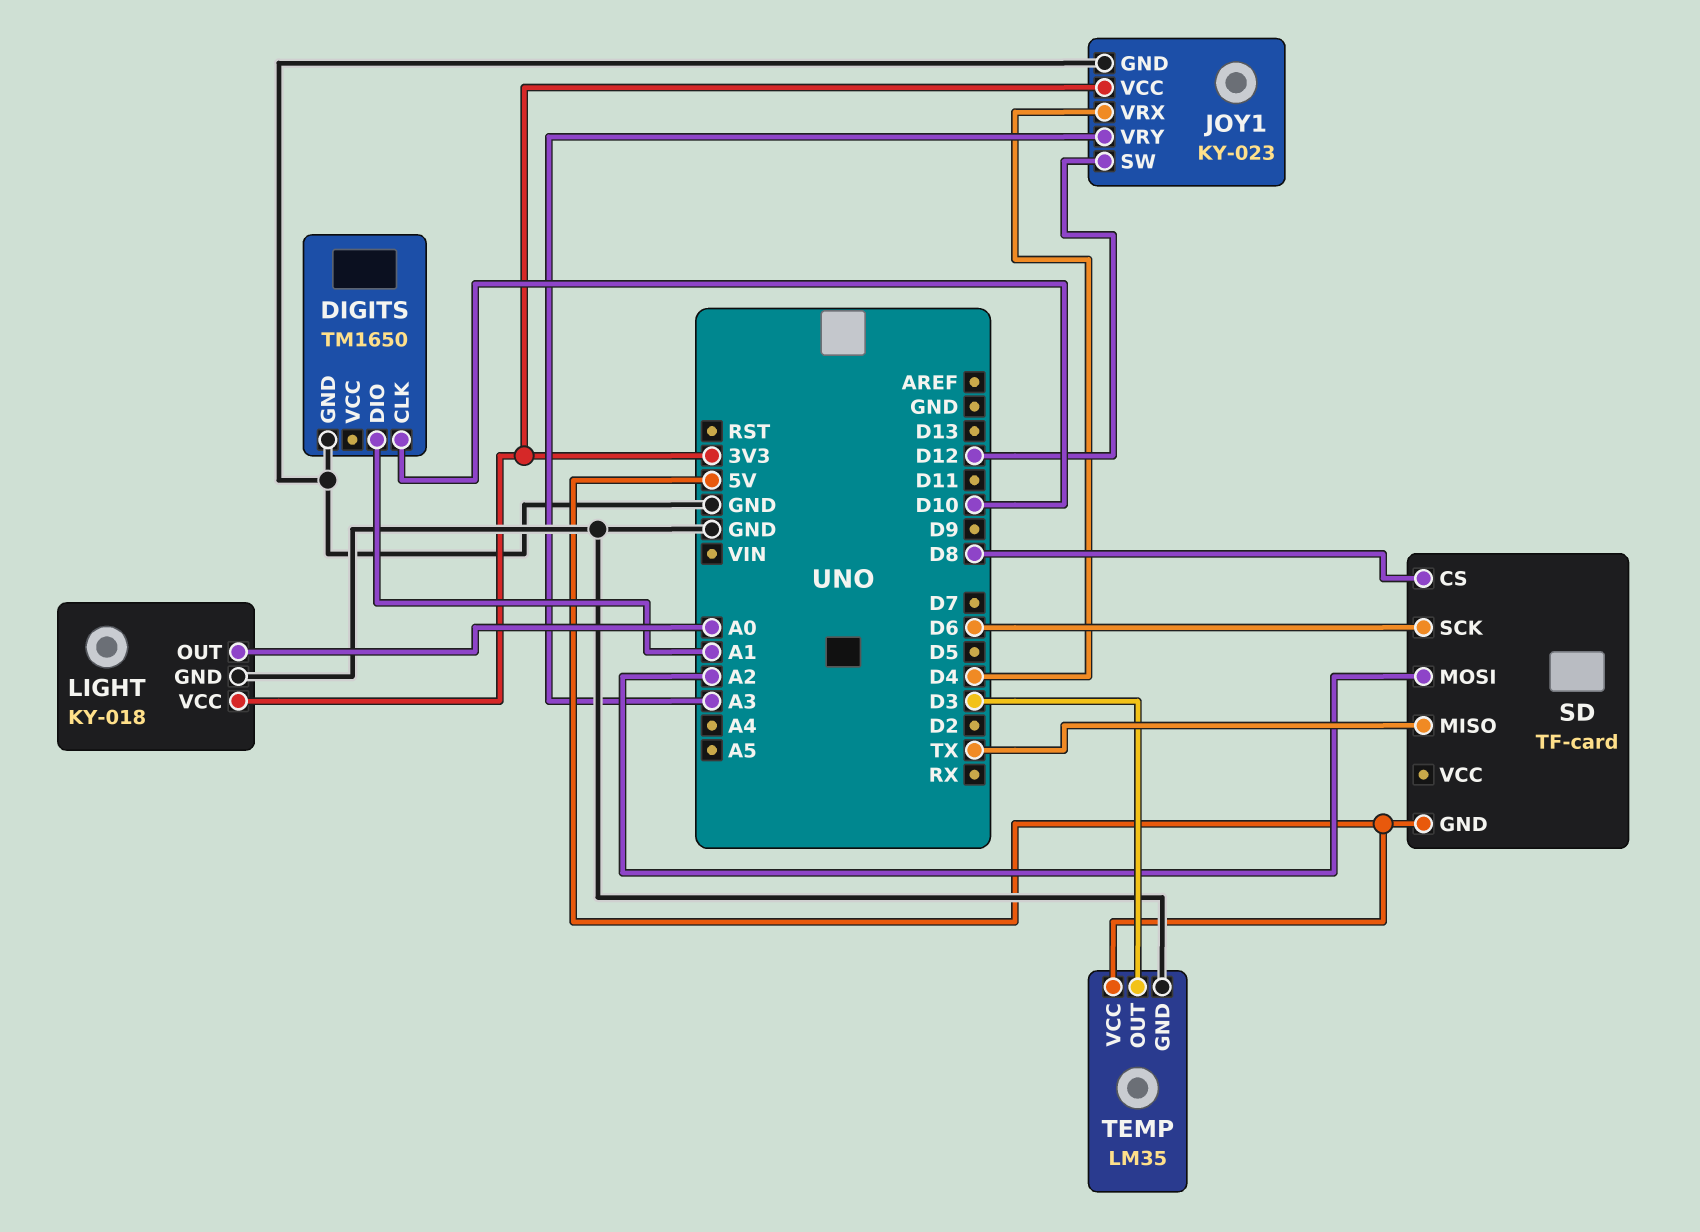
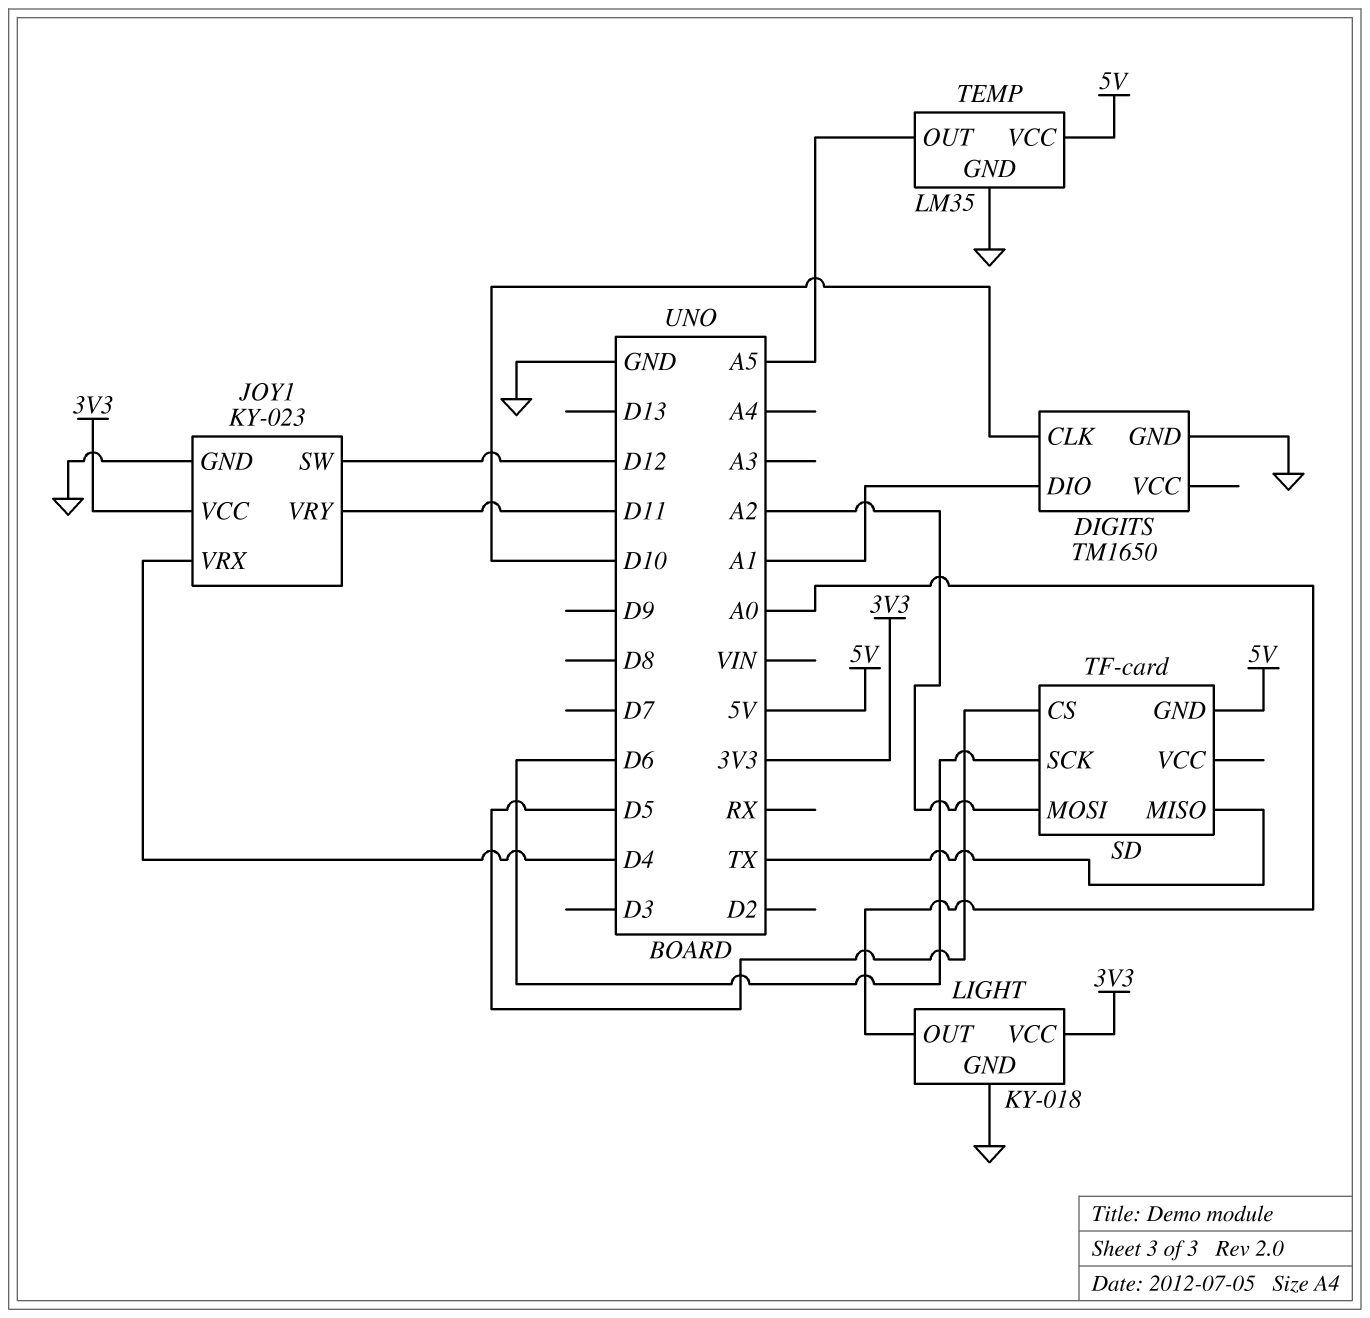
JOY1 pin VRY: A3 -> D11
SD pin CS: D8 -> D5
TEMP pin OUT: D3 -> A5

